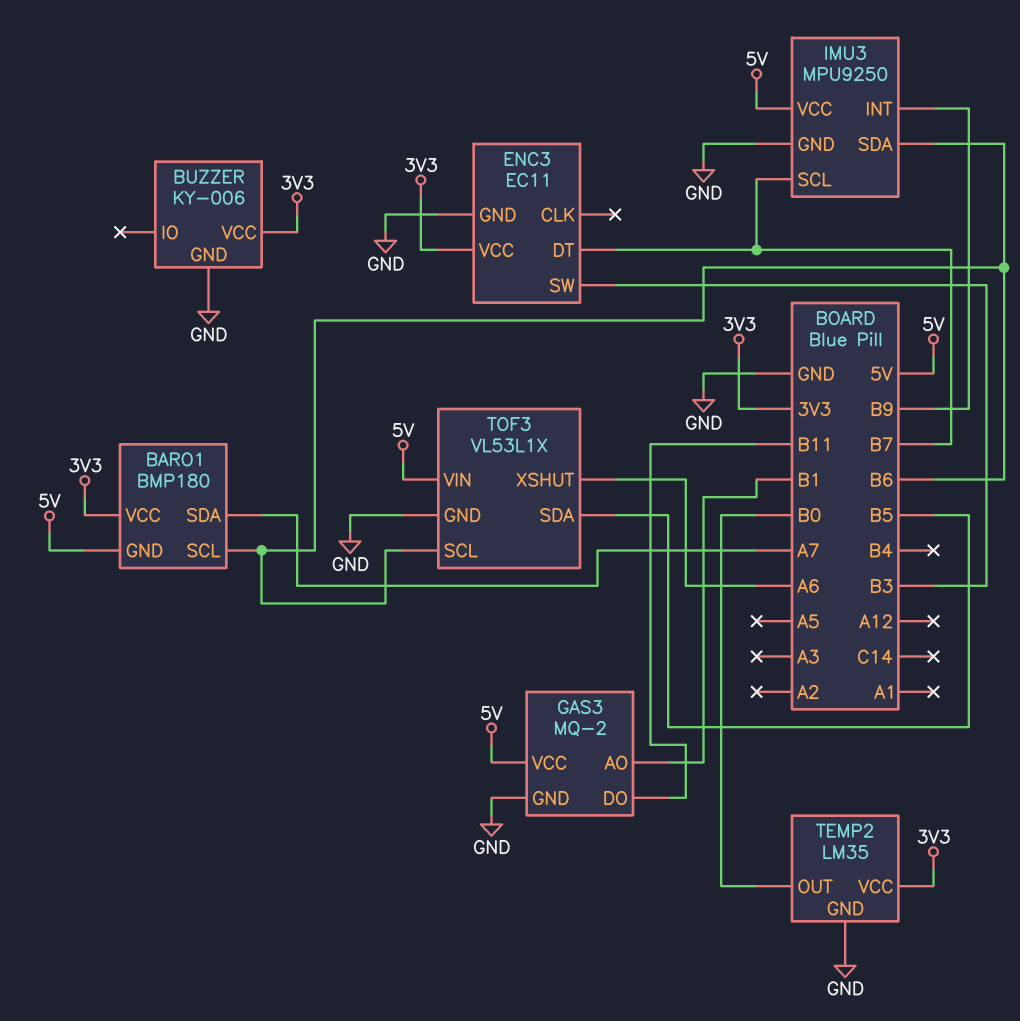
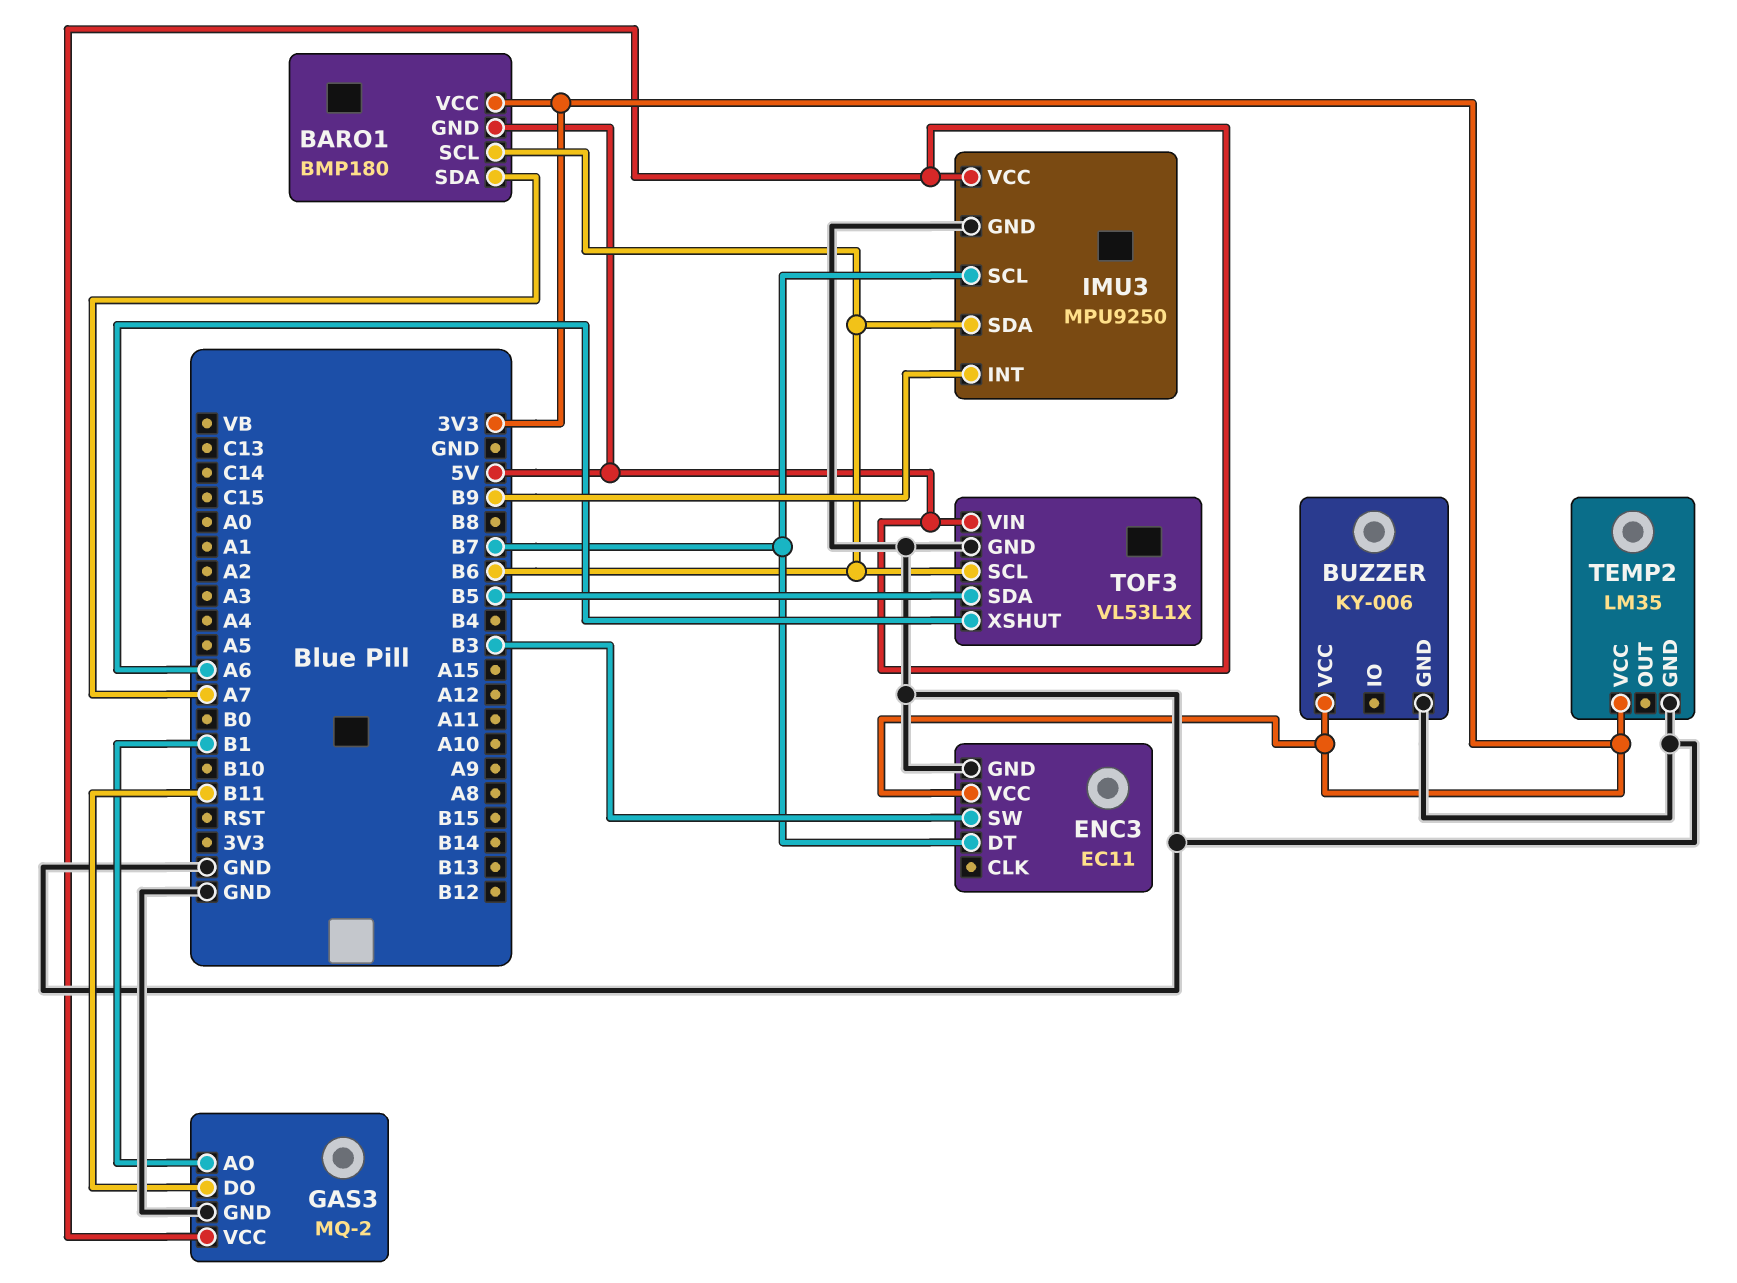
TEMP2 pin OUT: B0 -> none

